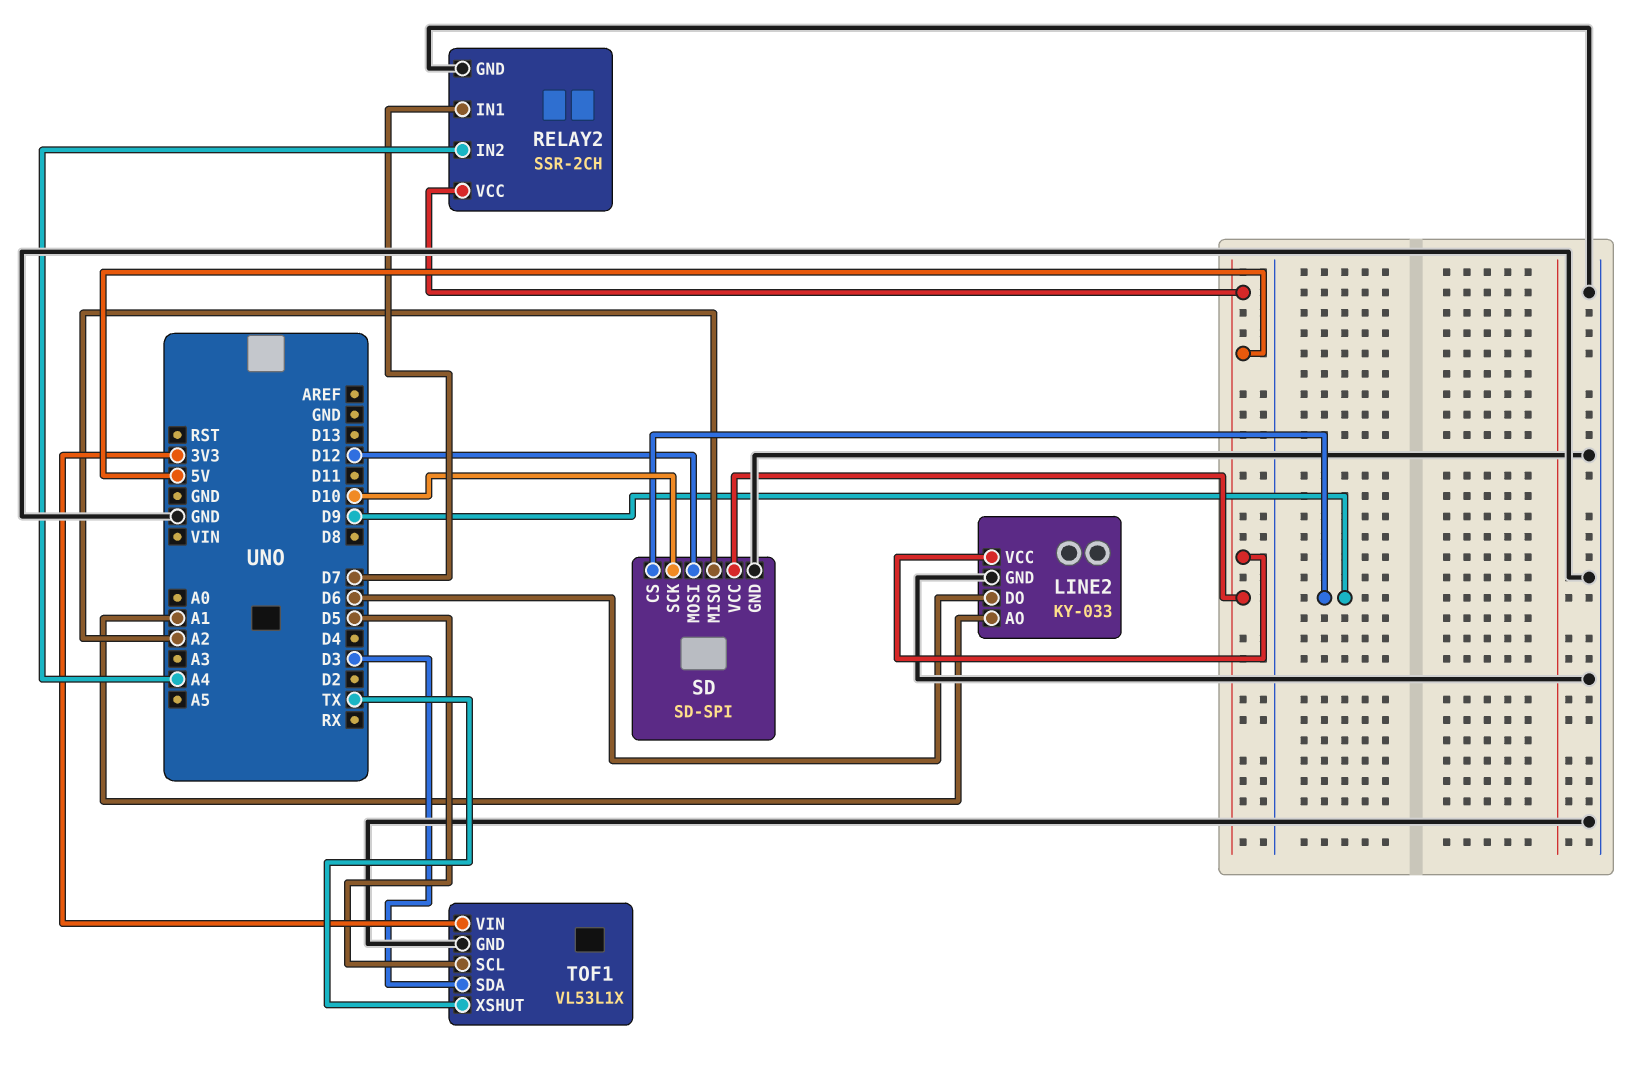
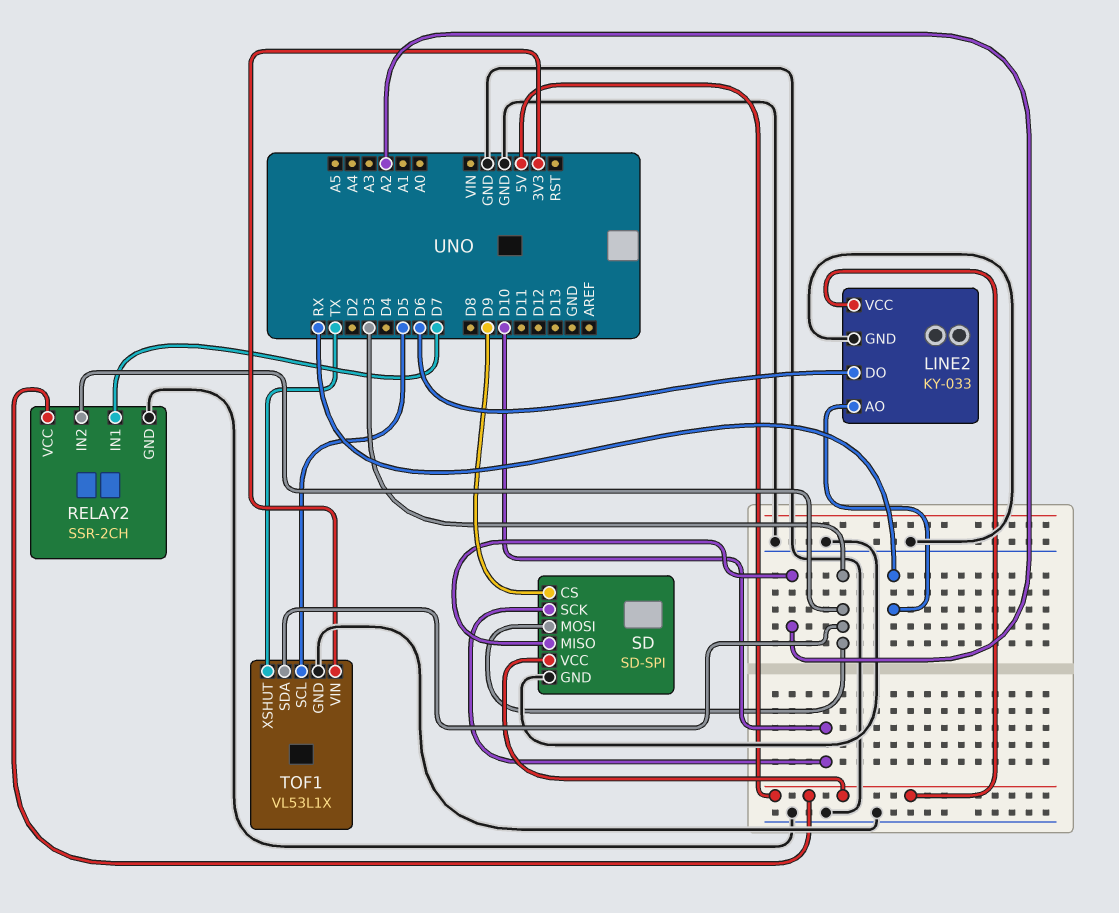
LINE2 pin AO: A1 -> RX
RELAY2 pin IN2: A4 -> D3
SD pin MOSI: D12 -> D3

